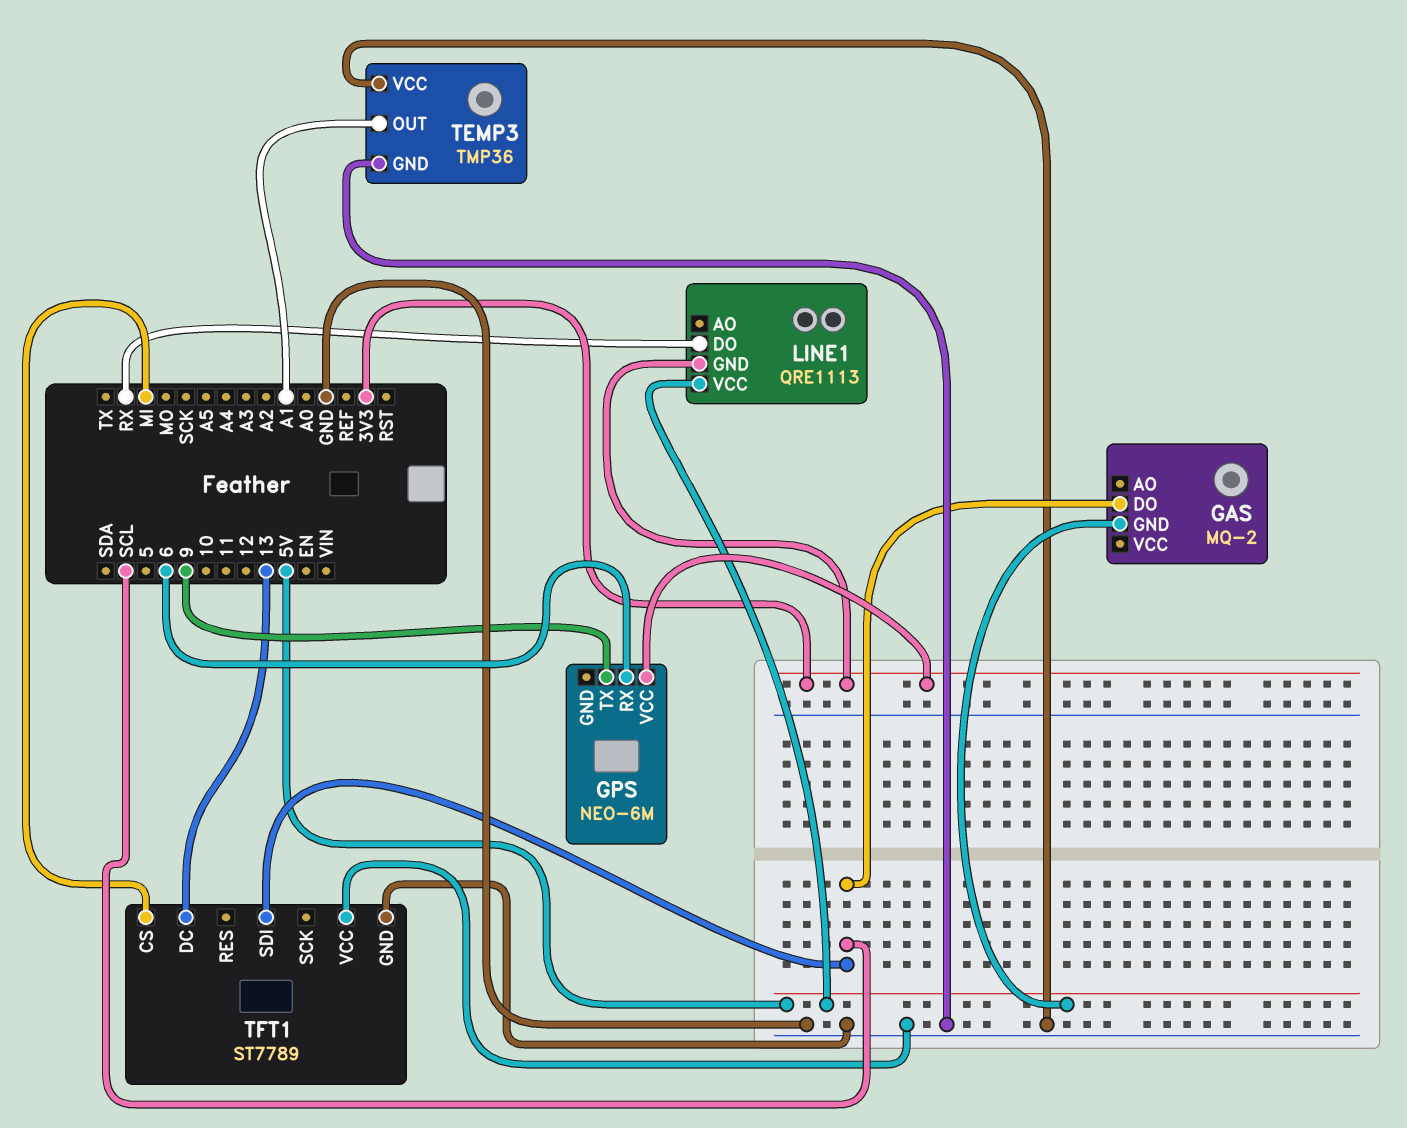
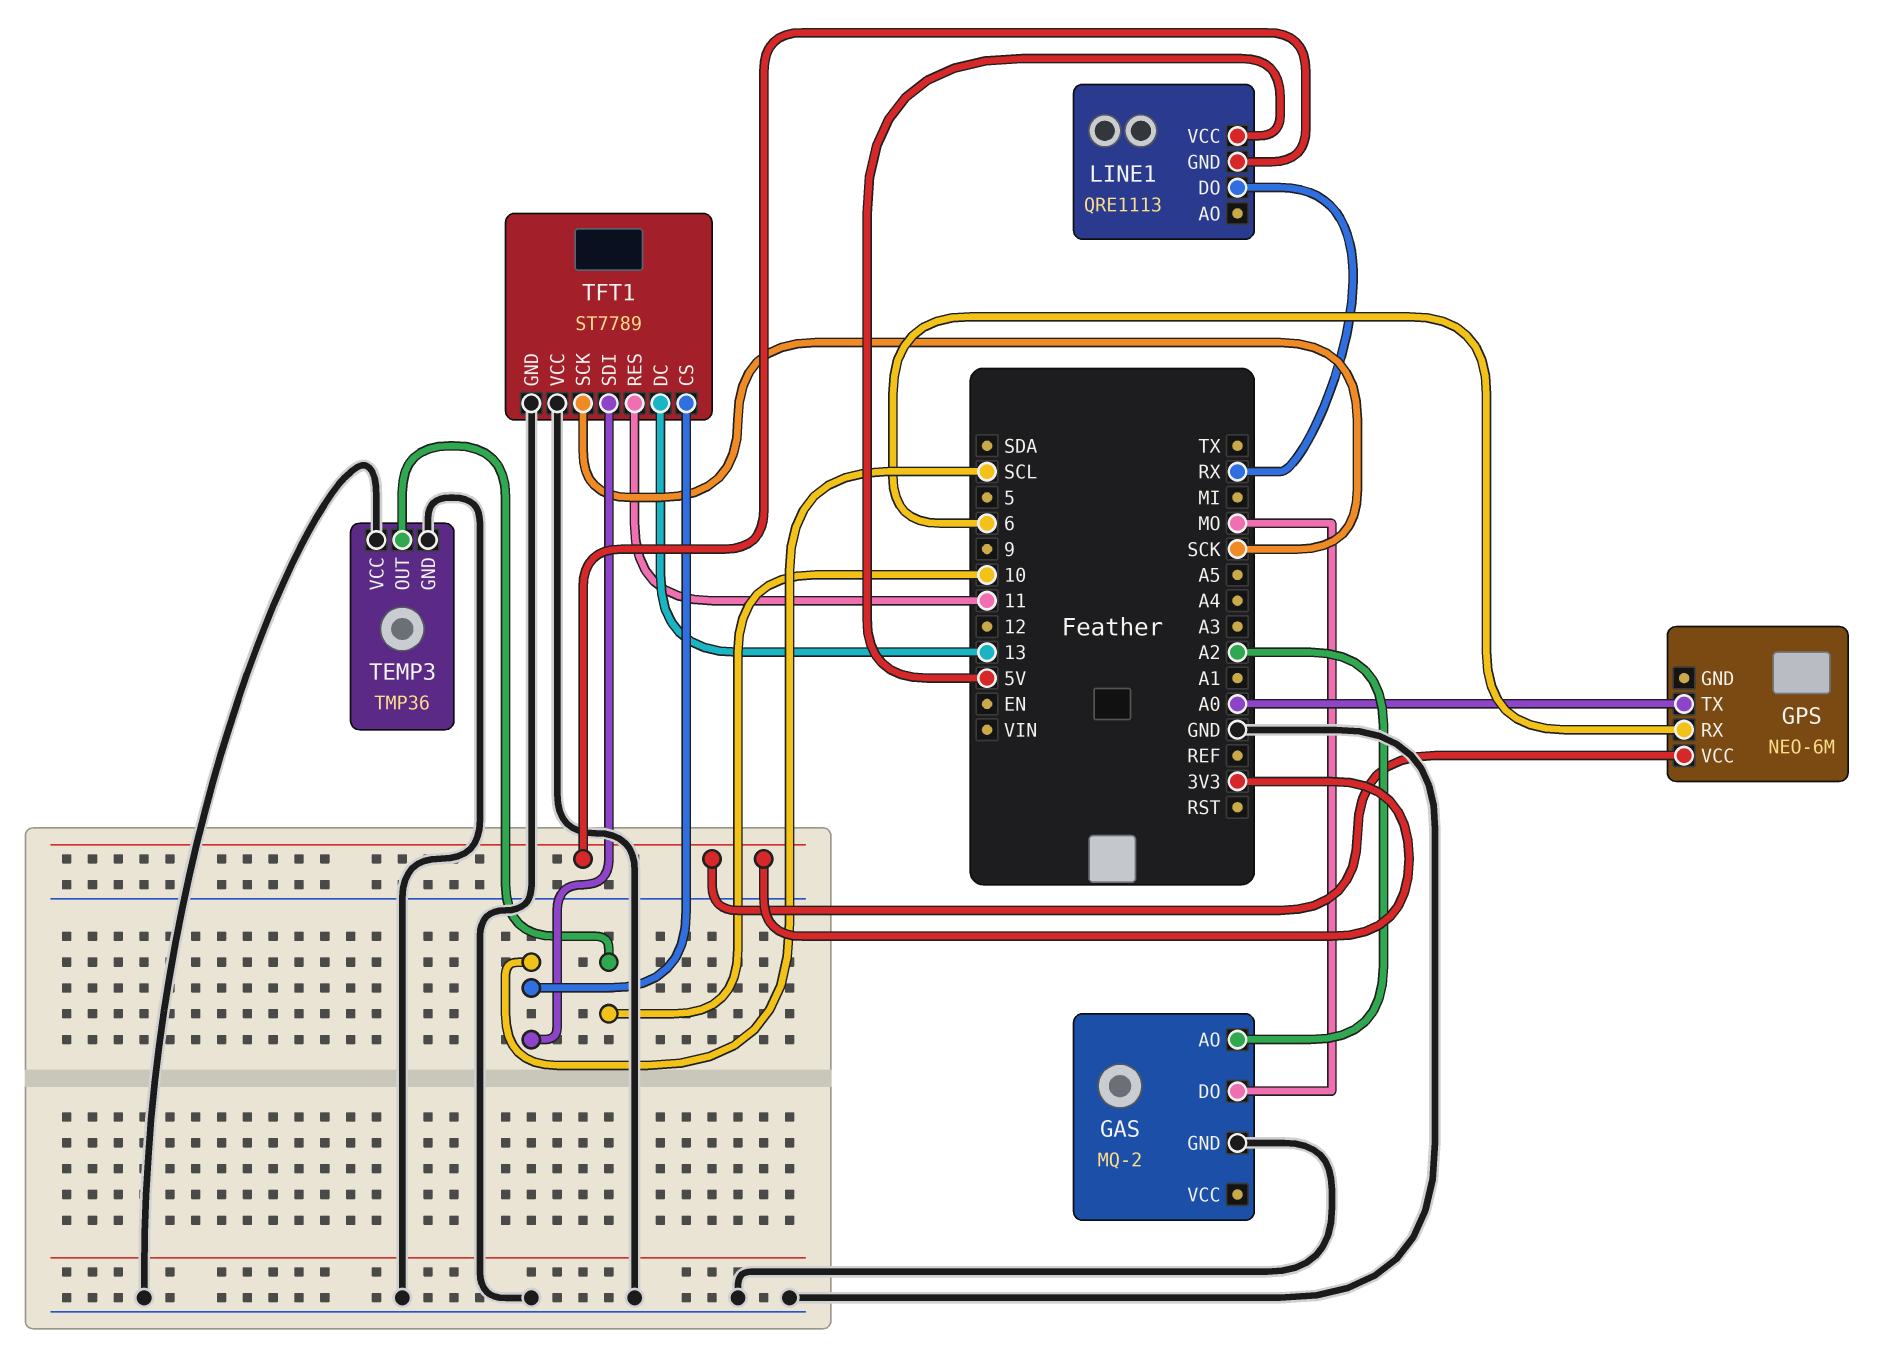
GAS pin AO: none -> A2
GAS pin DO: SCL -> MO
GAS pin GND: 5V -> GND
GPS pin TX: 9 -> A0
TEMP3 pin OUT: A1 -> 10
TFT1 pin CS: MI -> SCL
TFT1 pin RES: none -> 11
TFT1 pin SCK: none -> SCK

